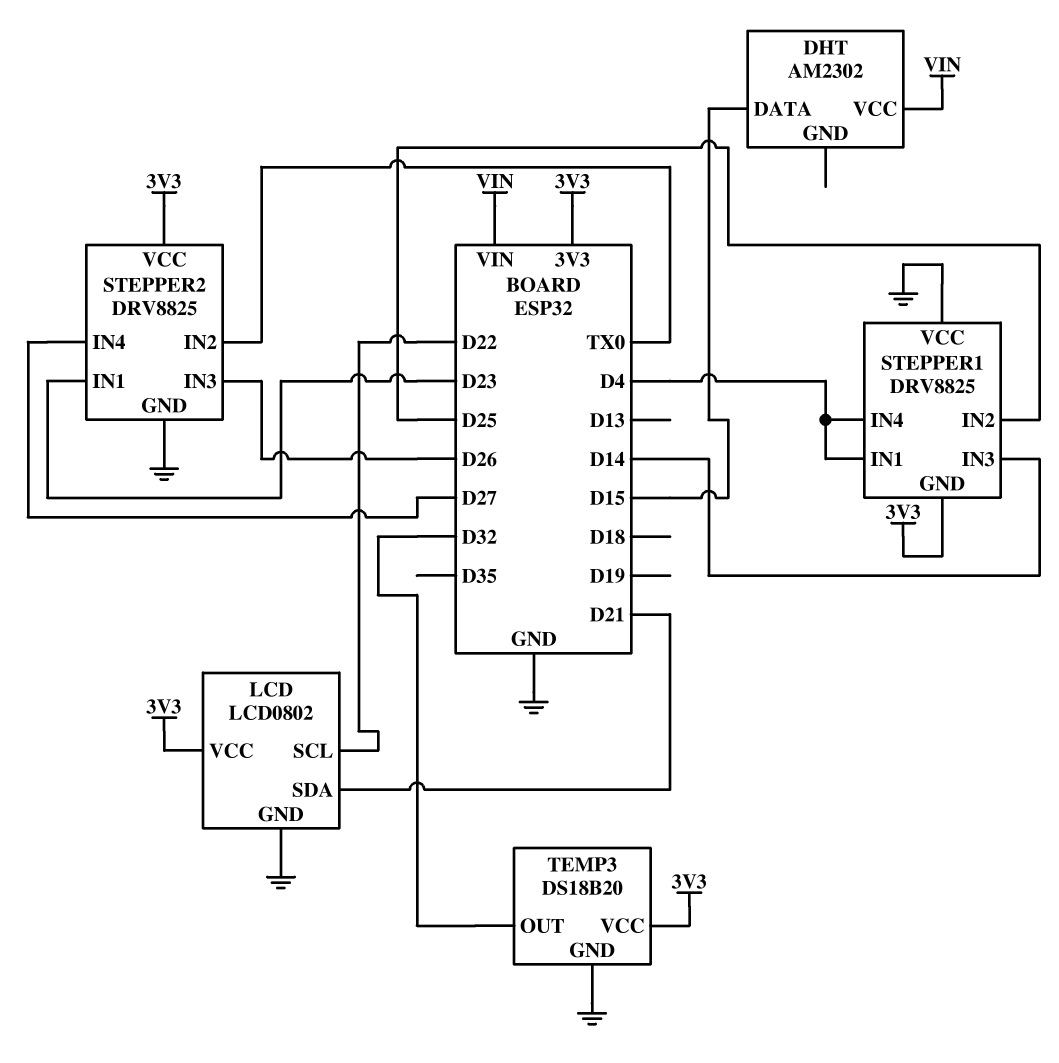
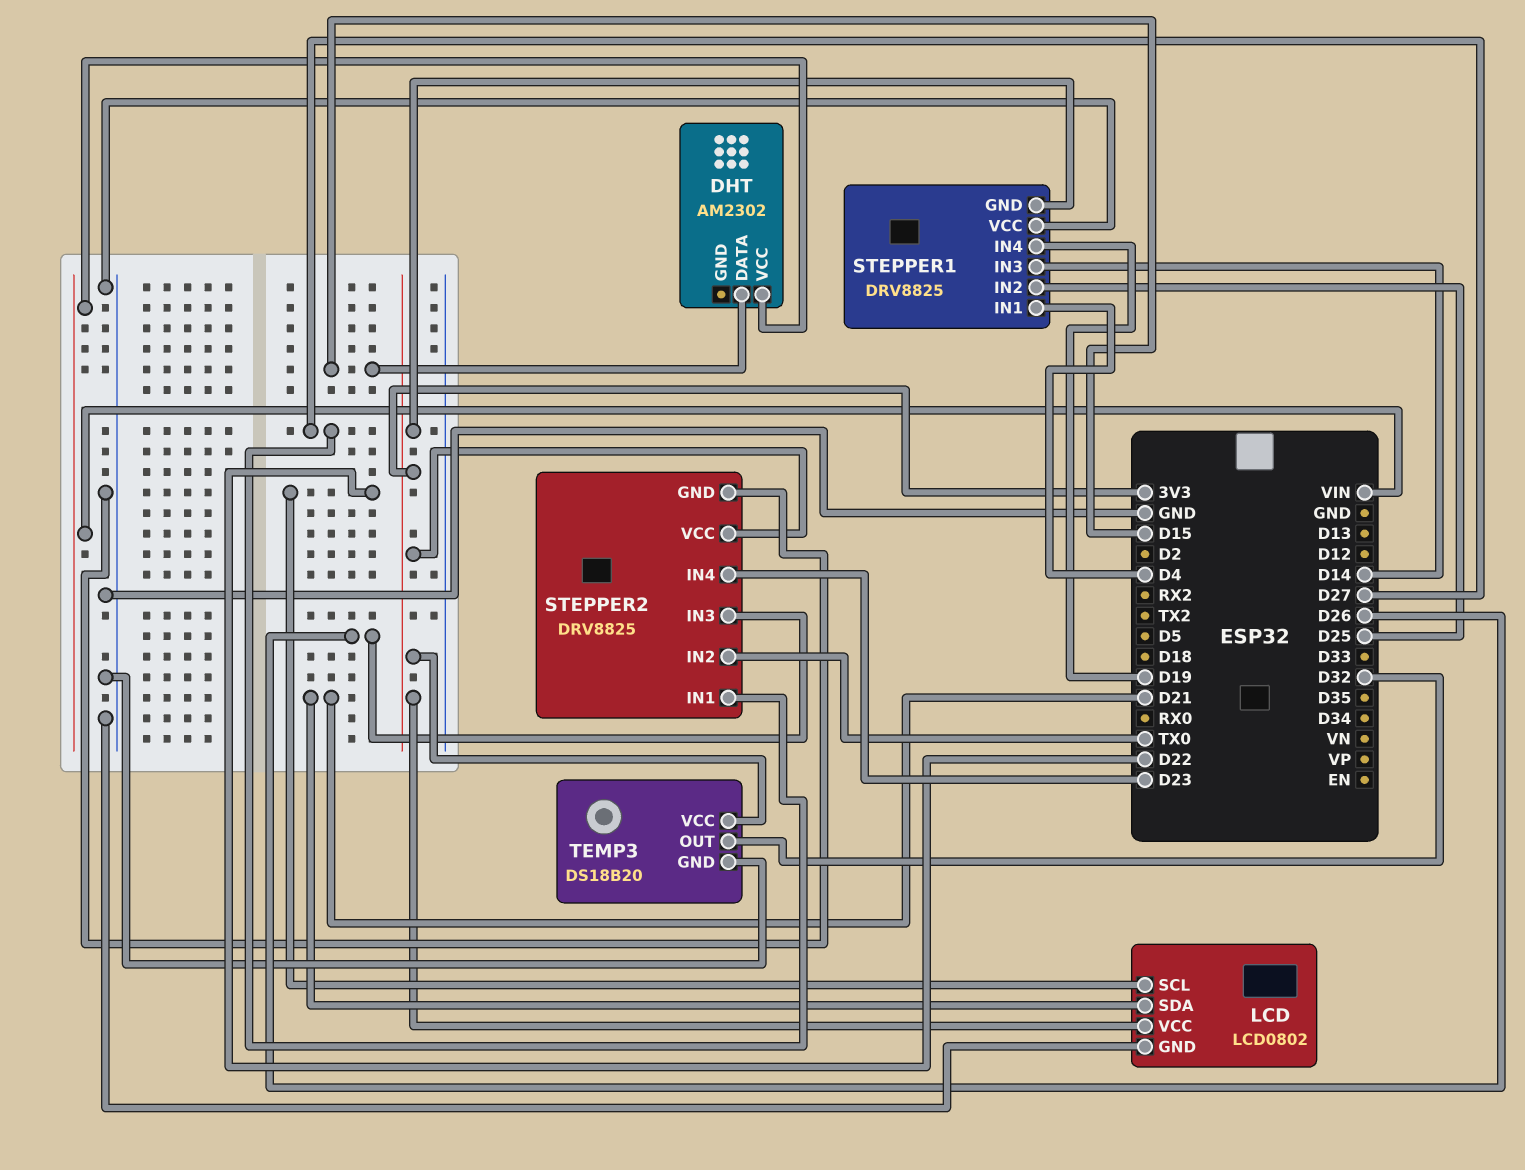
STEPPER1 pin IN4: D4 -> D19
STEPPER2 pin IN1: D23 -> D27
STEPPER2 pin IN4: D27 -> D23

